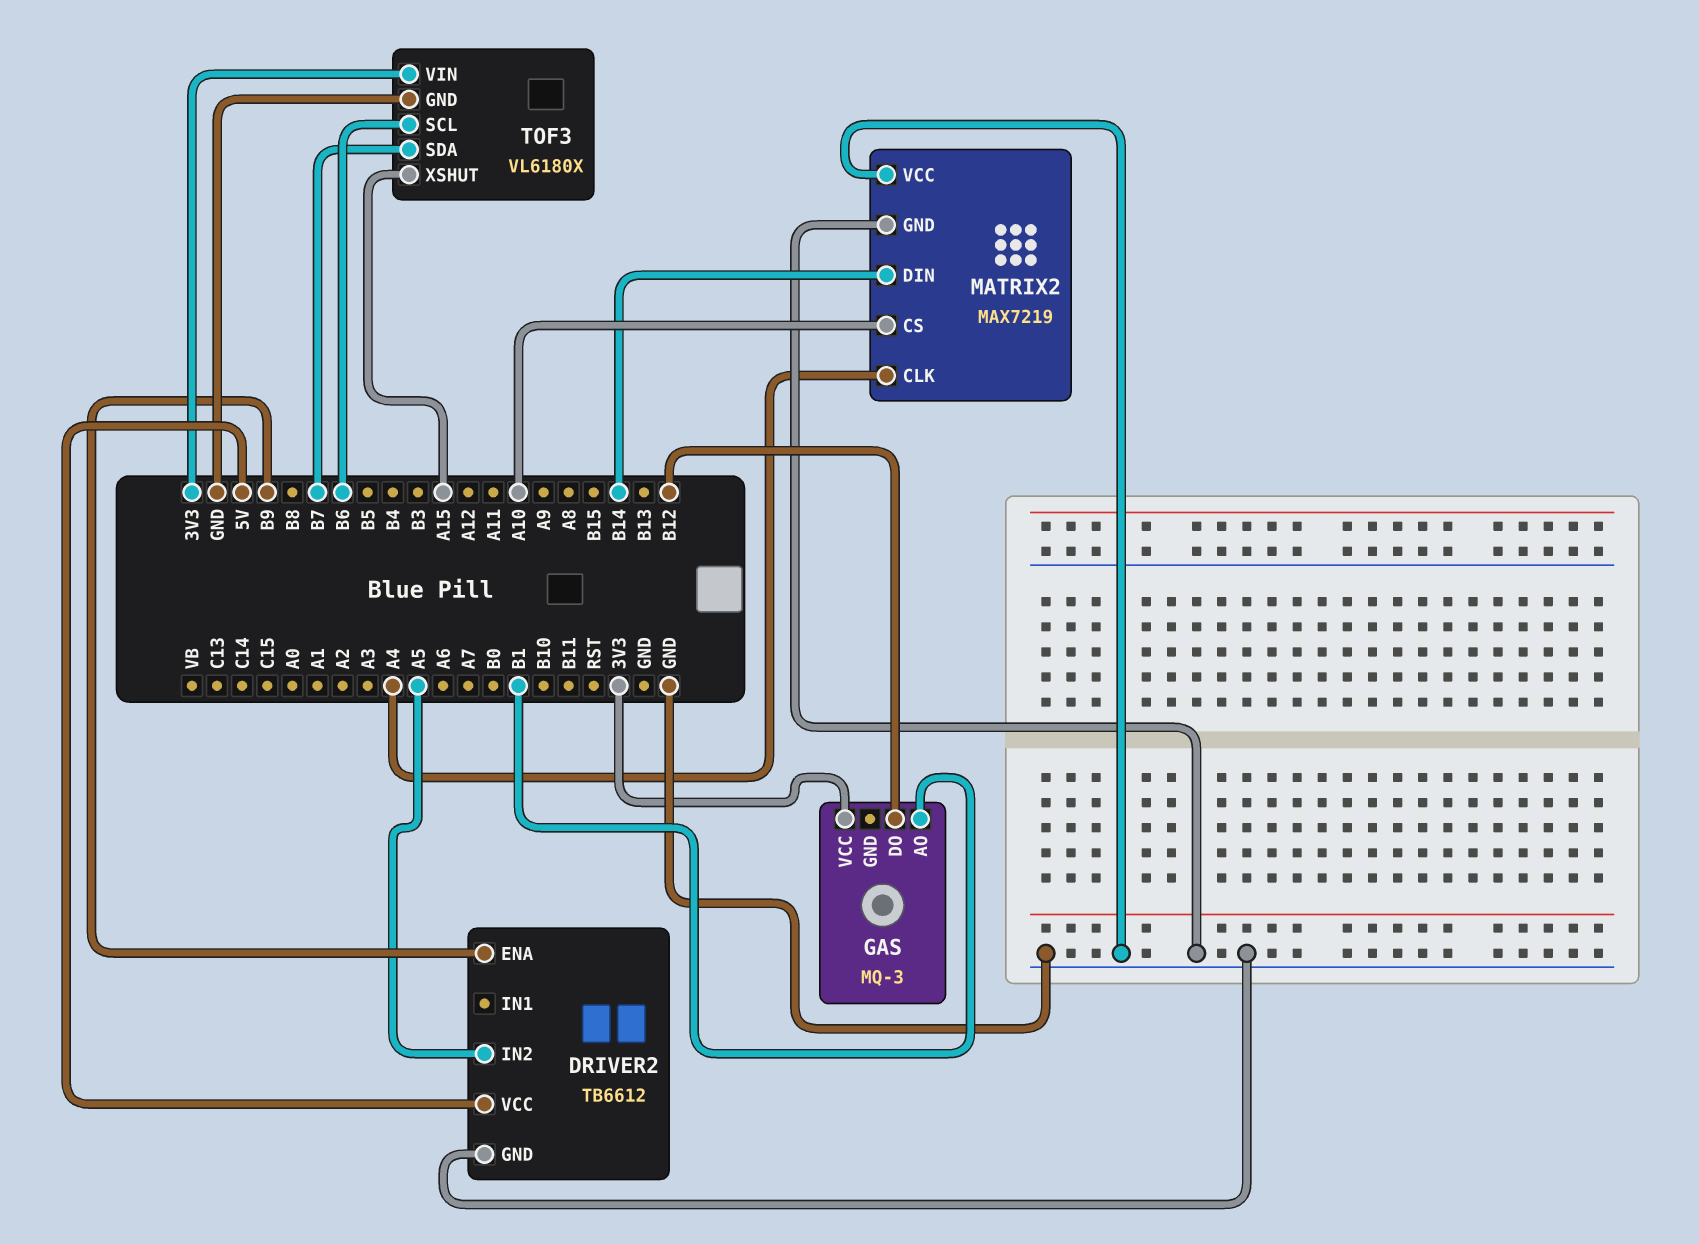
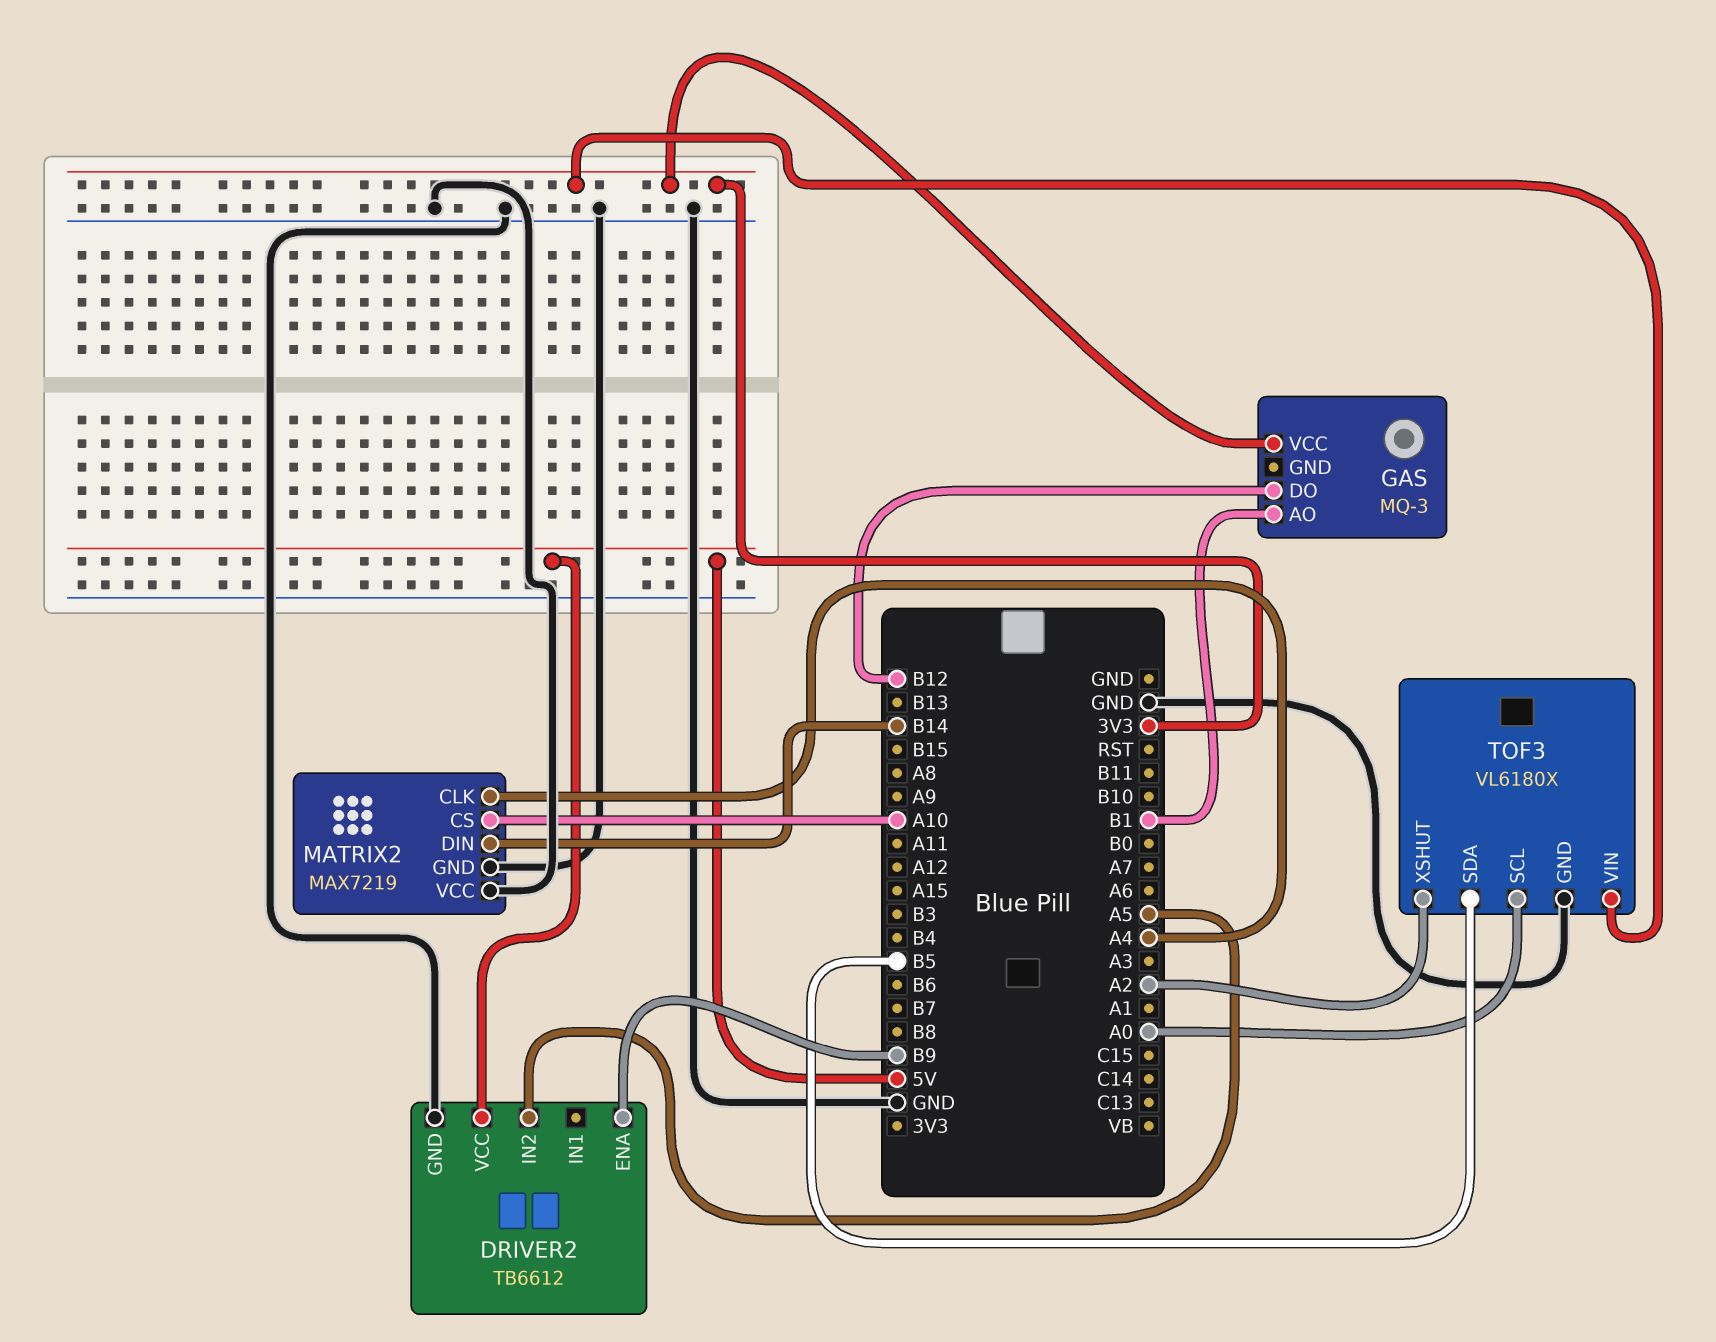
TOF3 pin SCL: B6 -> A0
TOF3 pin SDA: B7 -> B5
TOF3 pin XSHUT: A15 -> A2

